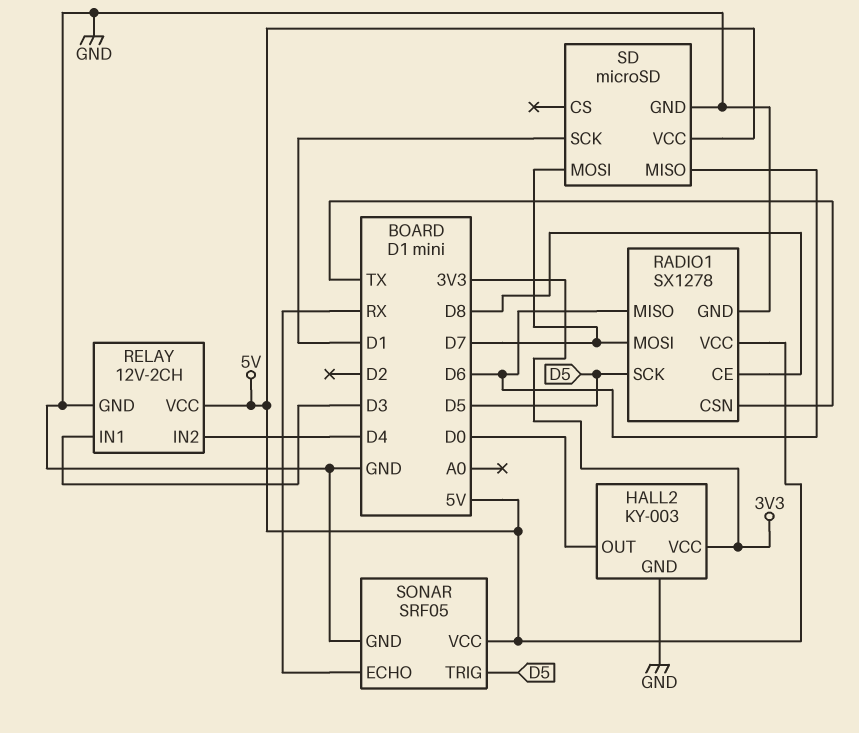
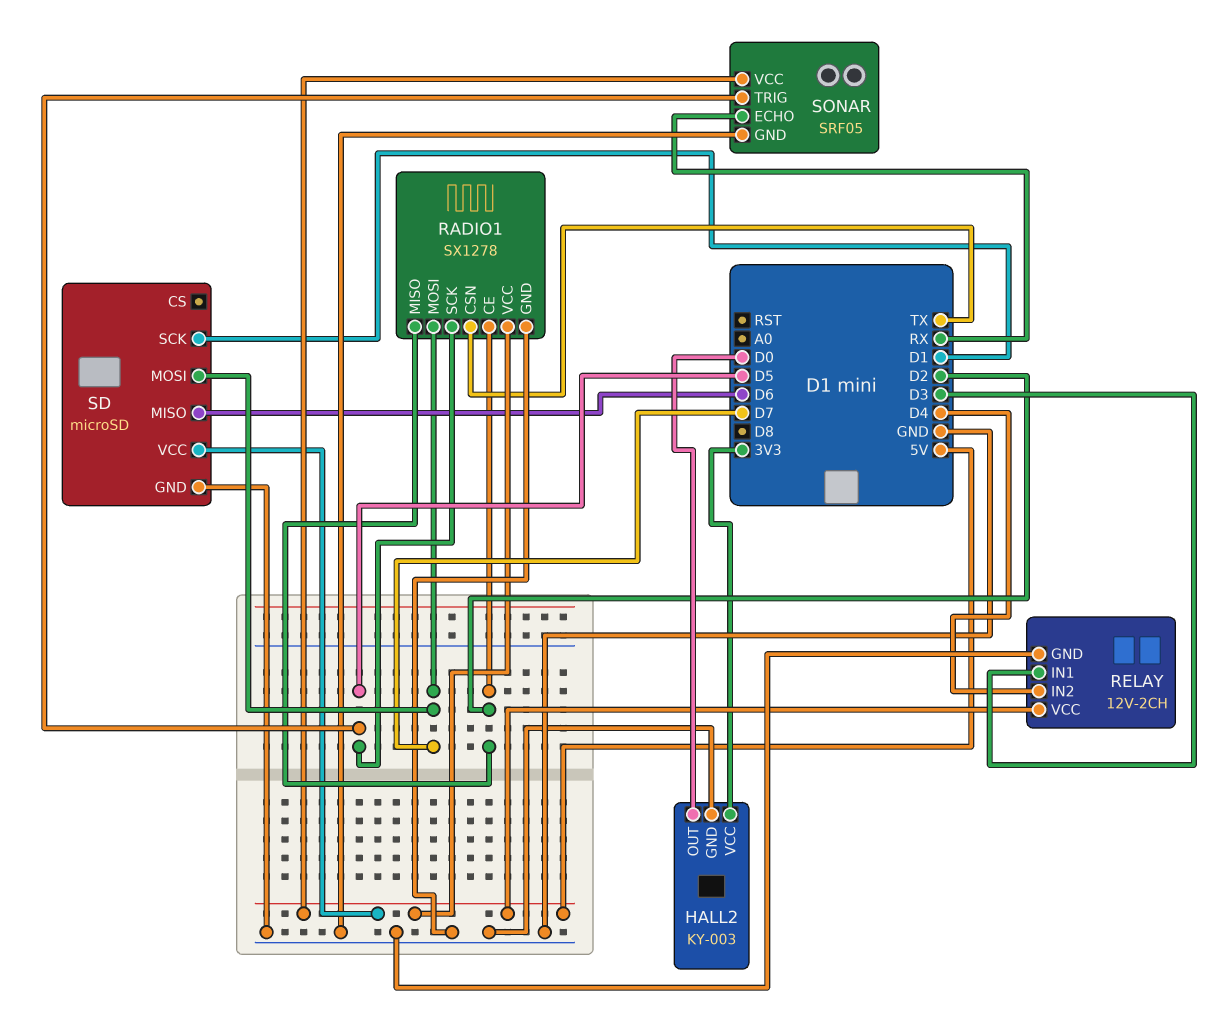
RADIO1 pin CE: D8 -> D2
RADIO1 pin MISO: D6 -> D2

